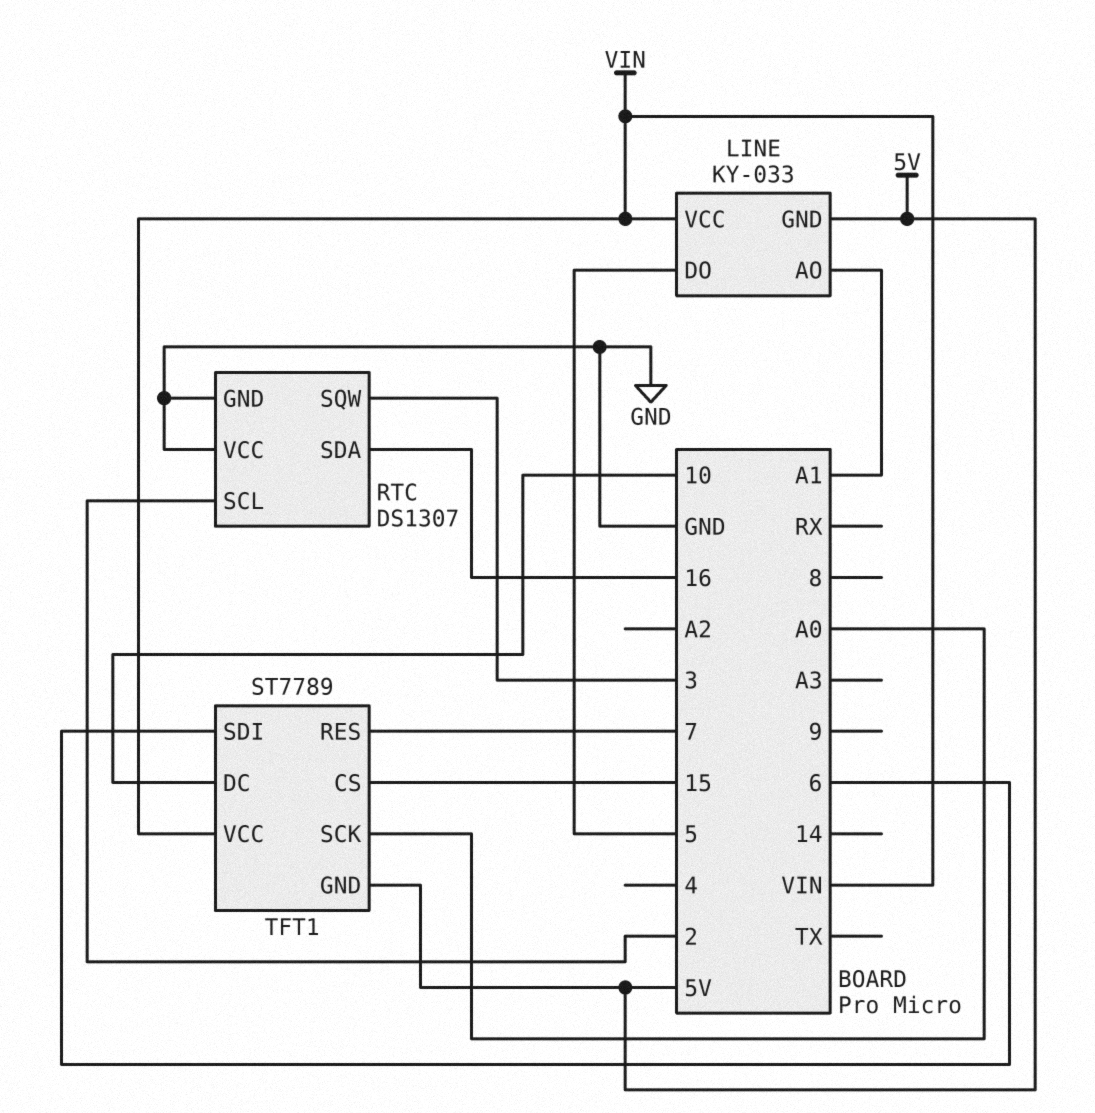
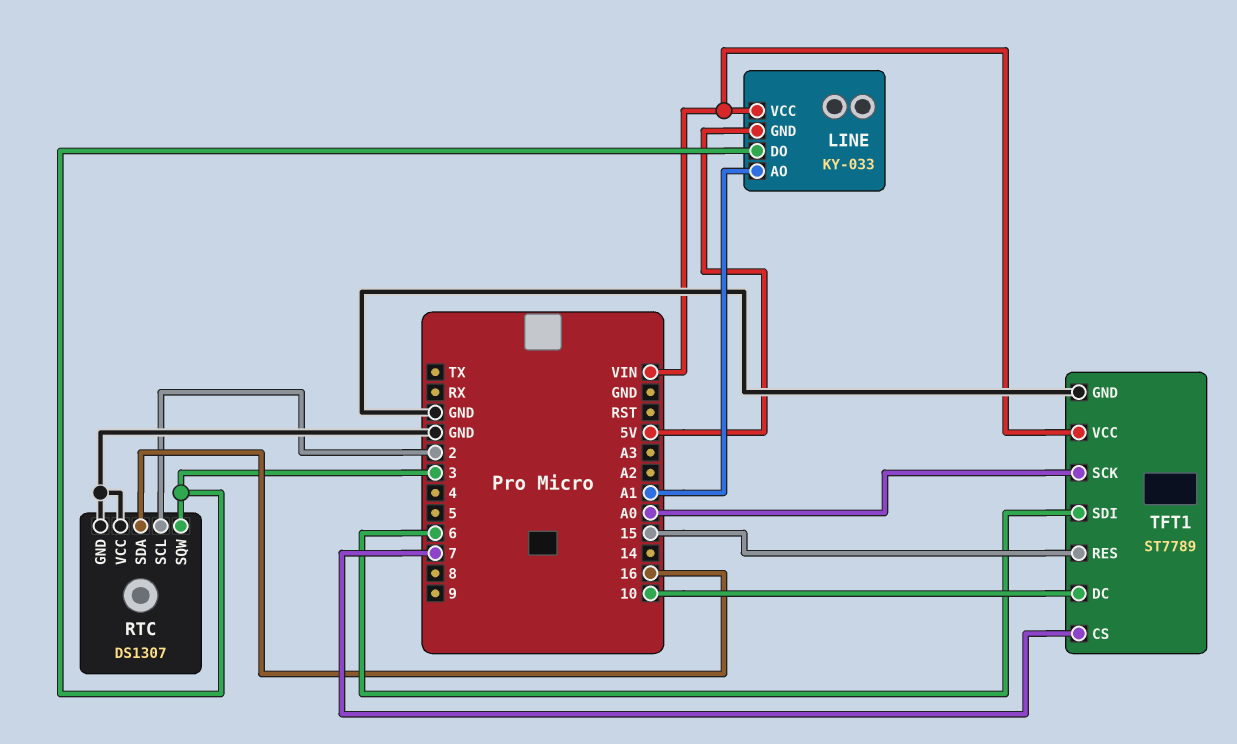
LINE pin DO: 5 -> 3
TFT1 pin CS: 15 -> 7
TFT1 pin GND: 5V -> GND
TFT1 pin RES: 7 -> 15

